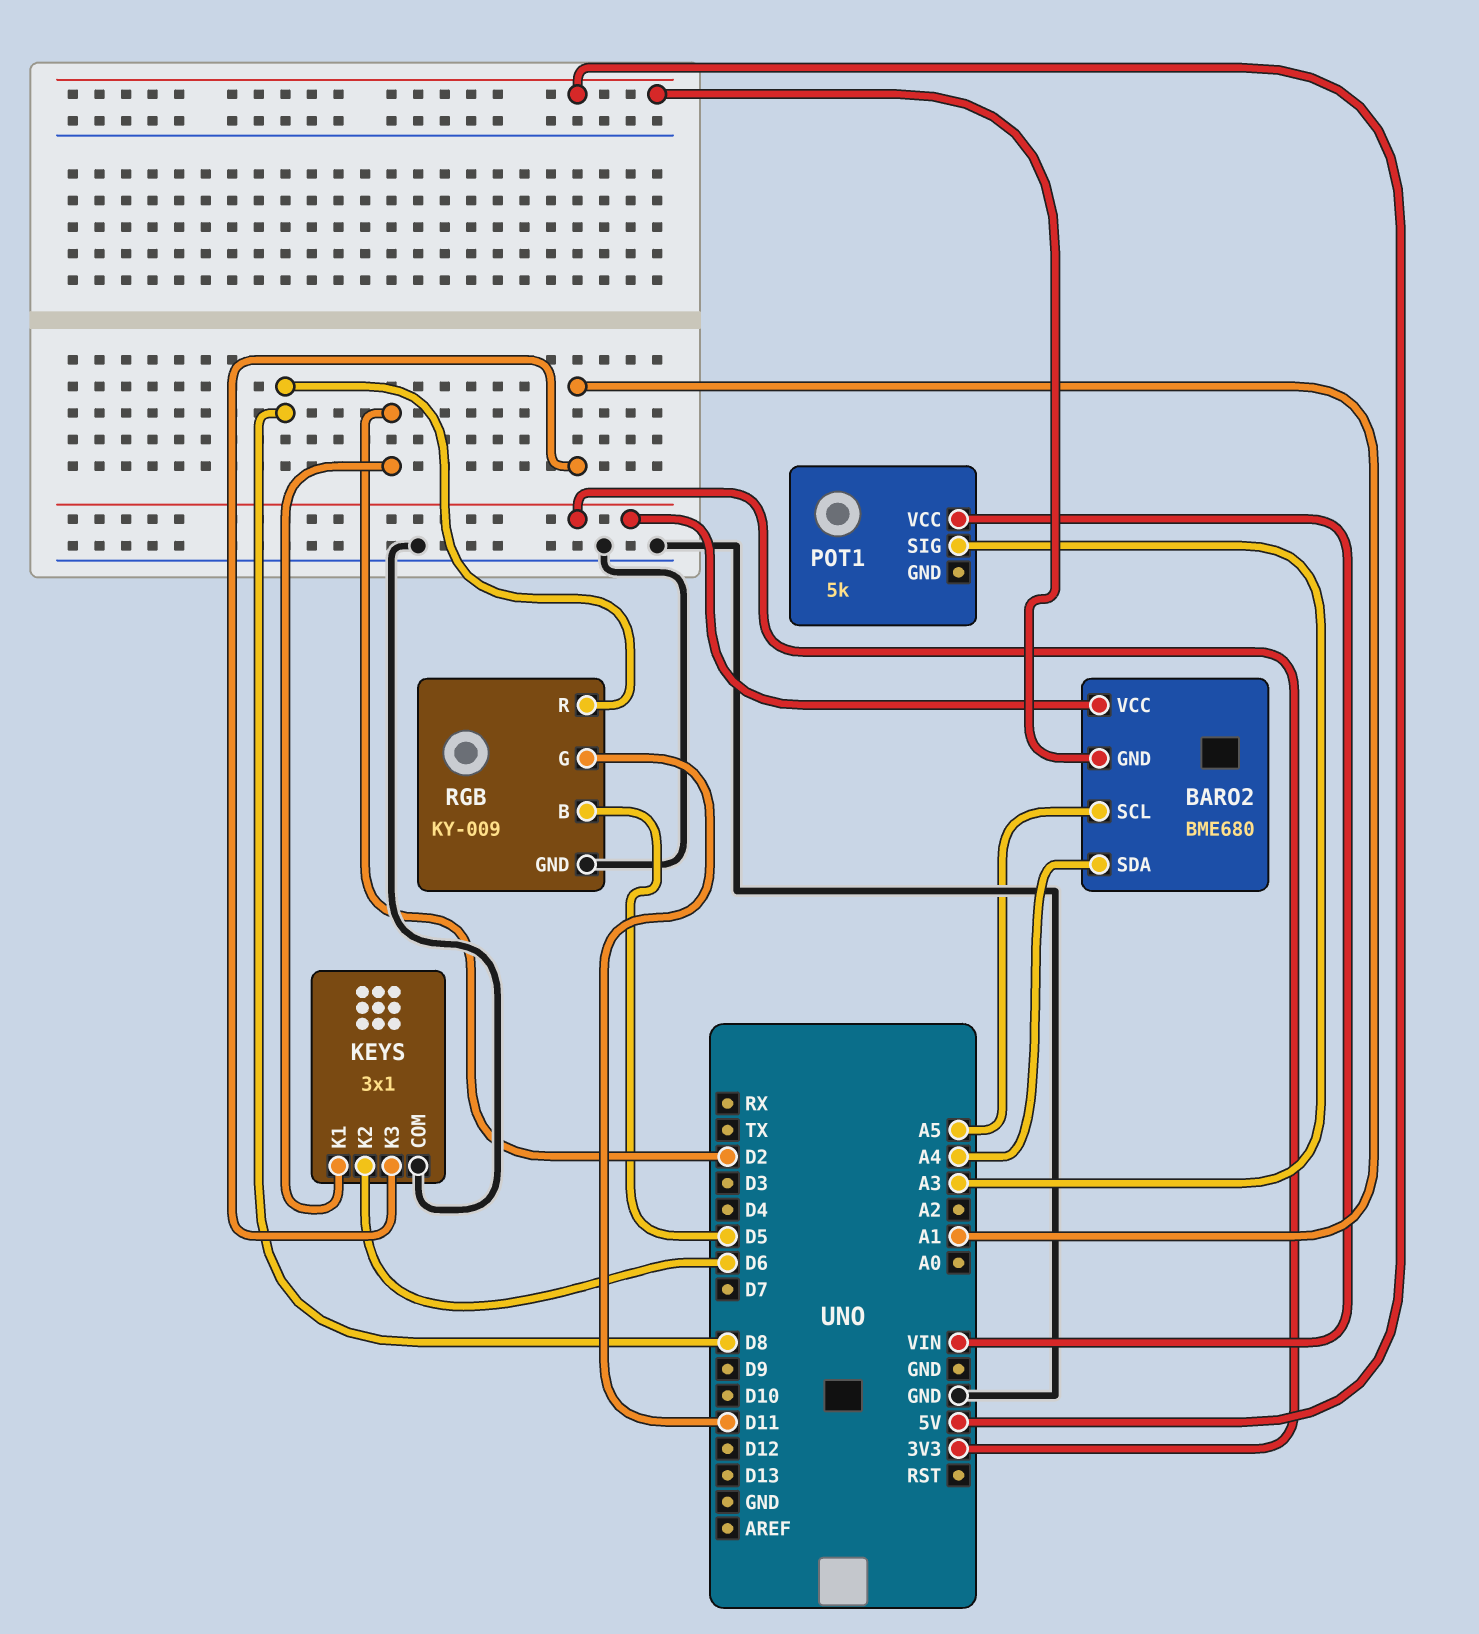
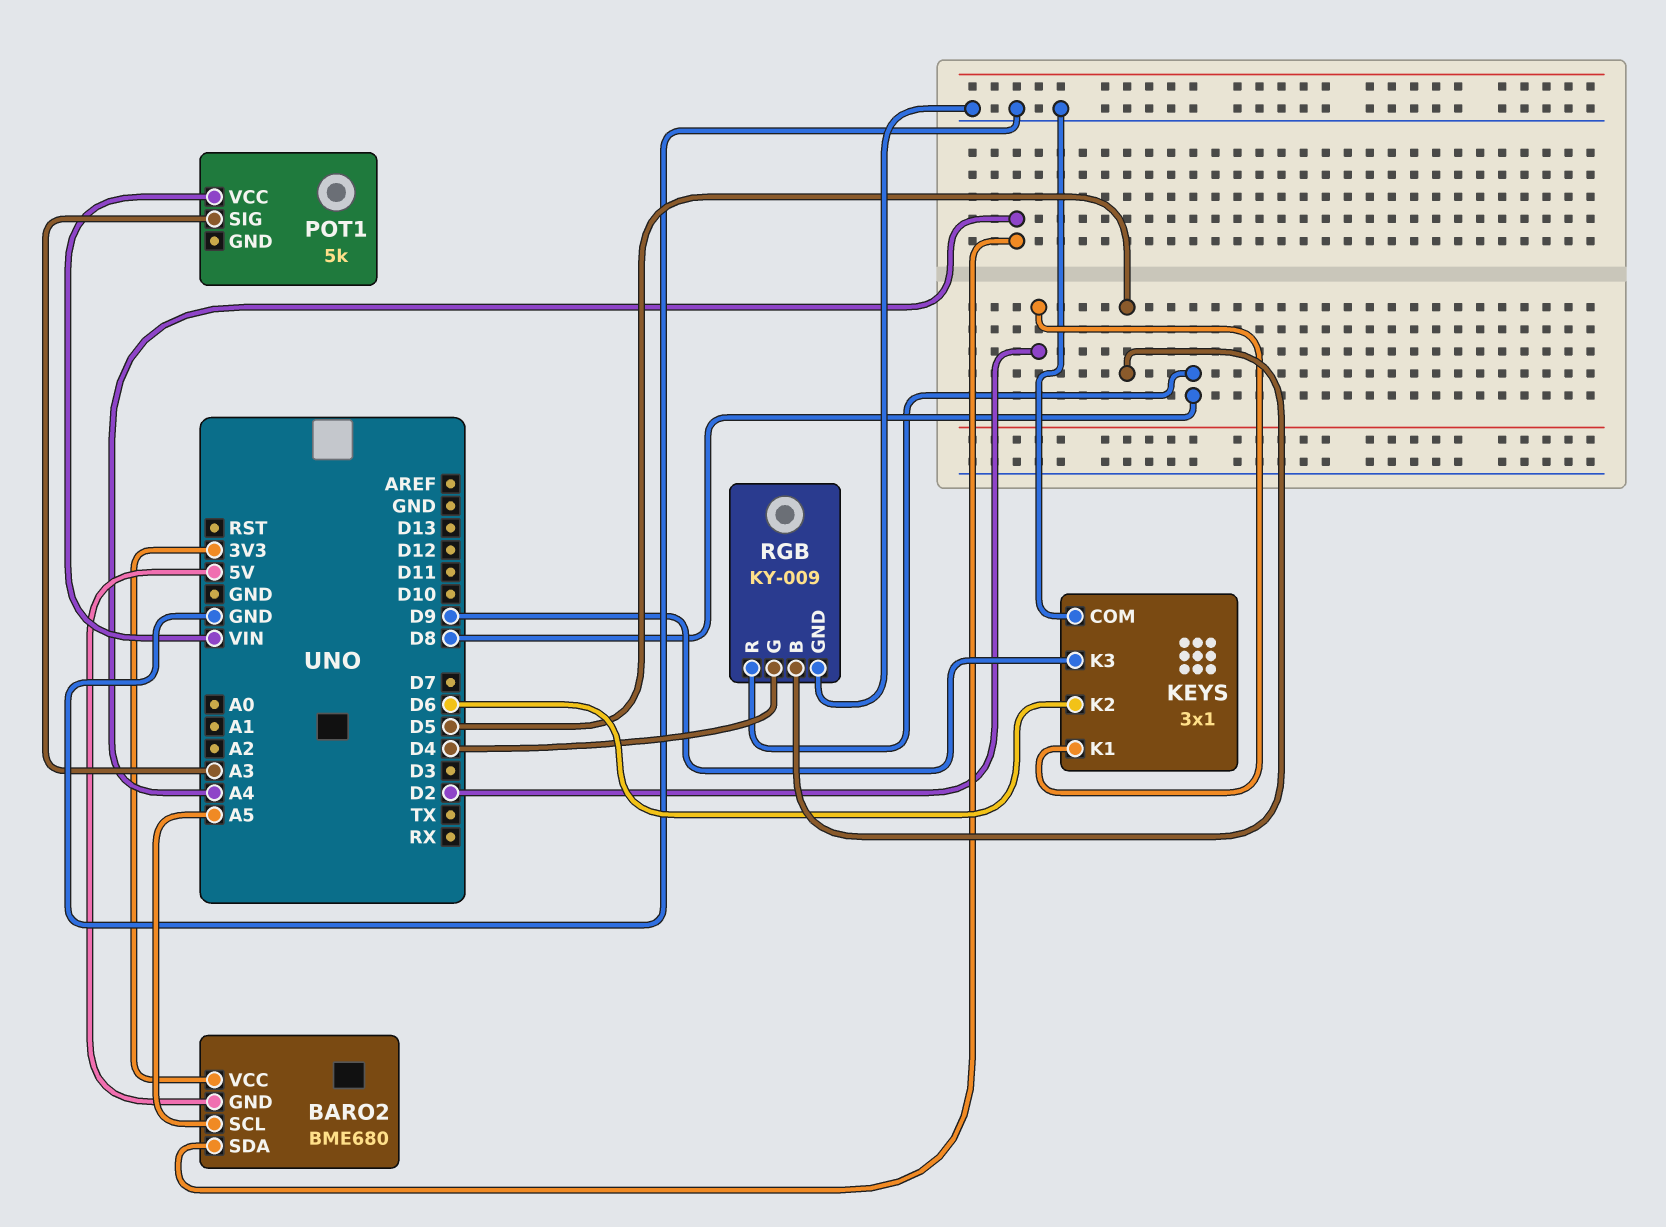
KEYS pin K3: A1 -> D9
RGB pin G: D11 -> D4

